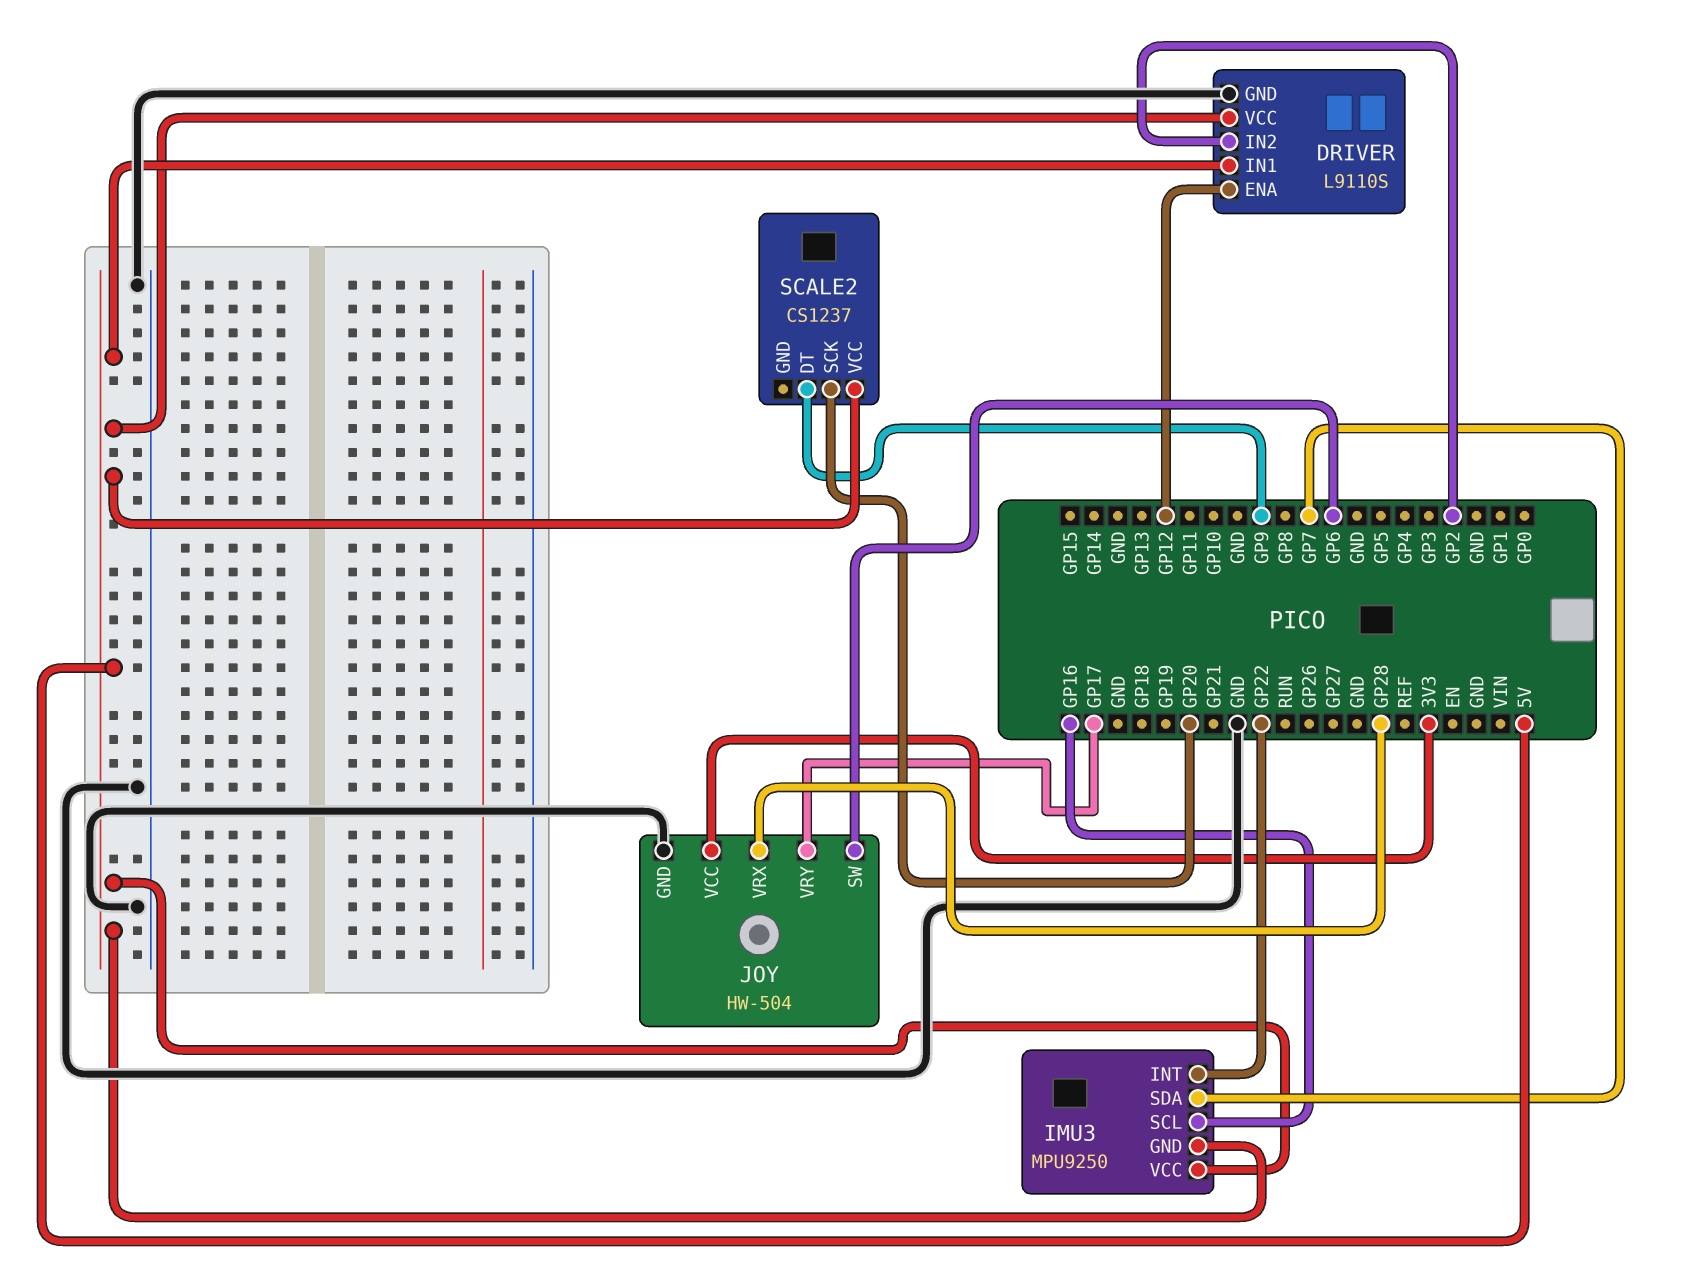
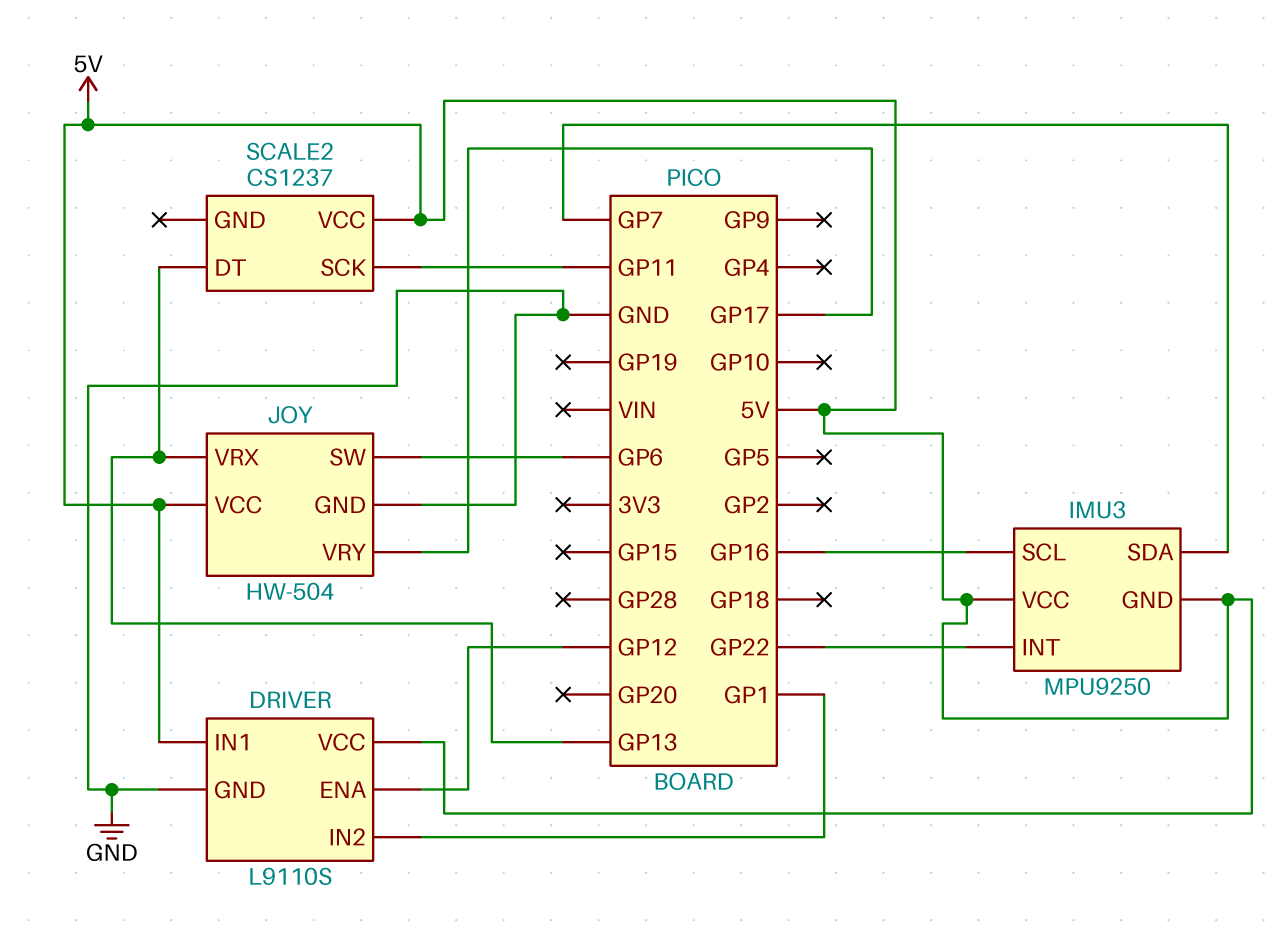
DRIVER pin IN2: GP2 -> GP1
JOY pin VCC: 3V3 -> 5V
JOY pin VRX: GP28 -> GP13
SCALE2 pin DT: GP9 -> GP13
SCALE2 pin SCK: GP20 -> GP11

